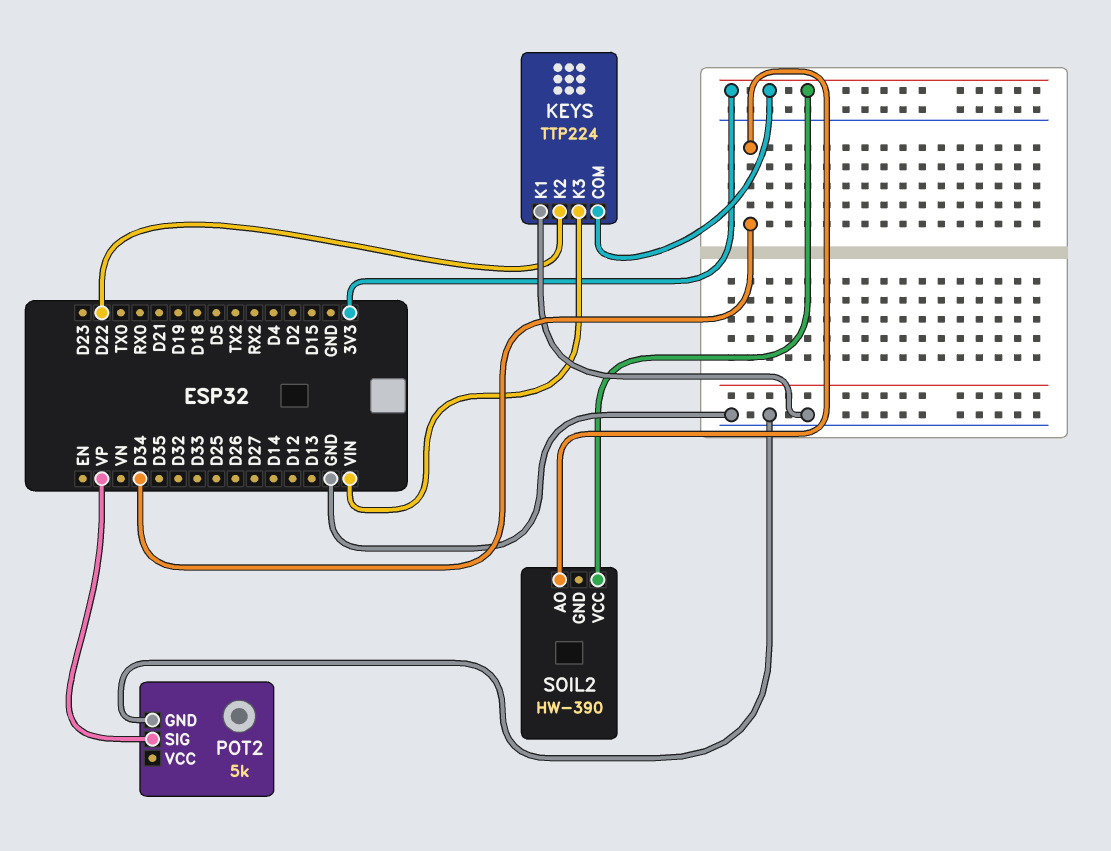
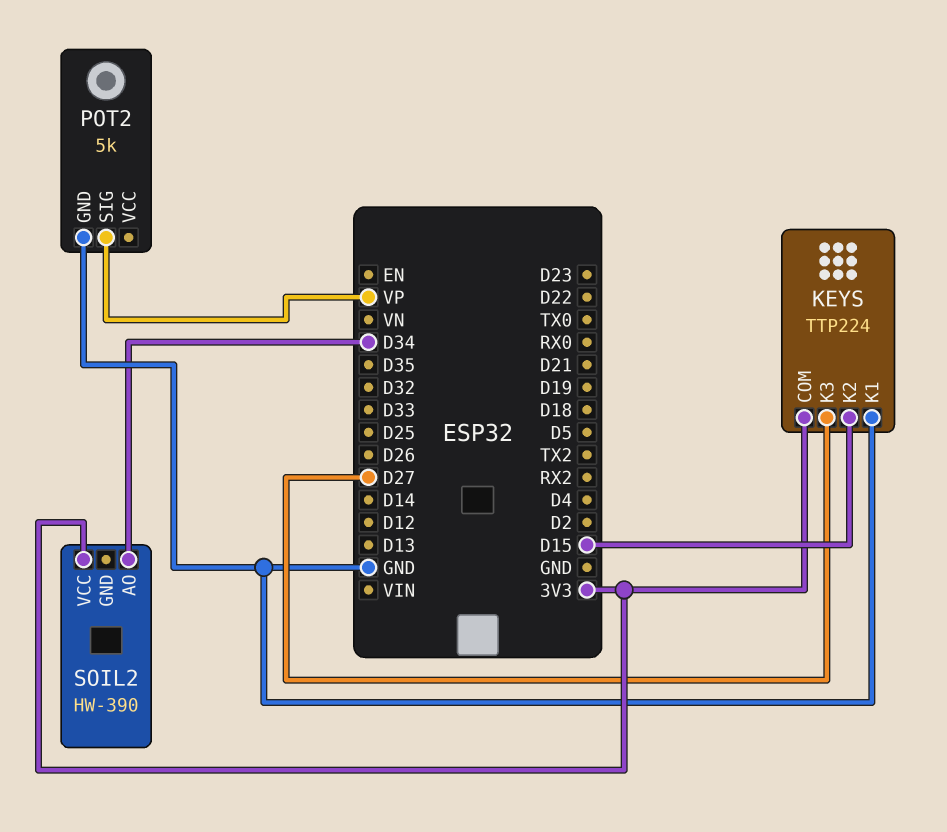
KEYS pin K2: D22 -> D15
KEYS pin K3: VIN -> D27

